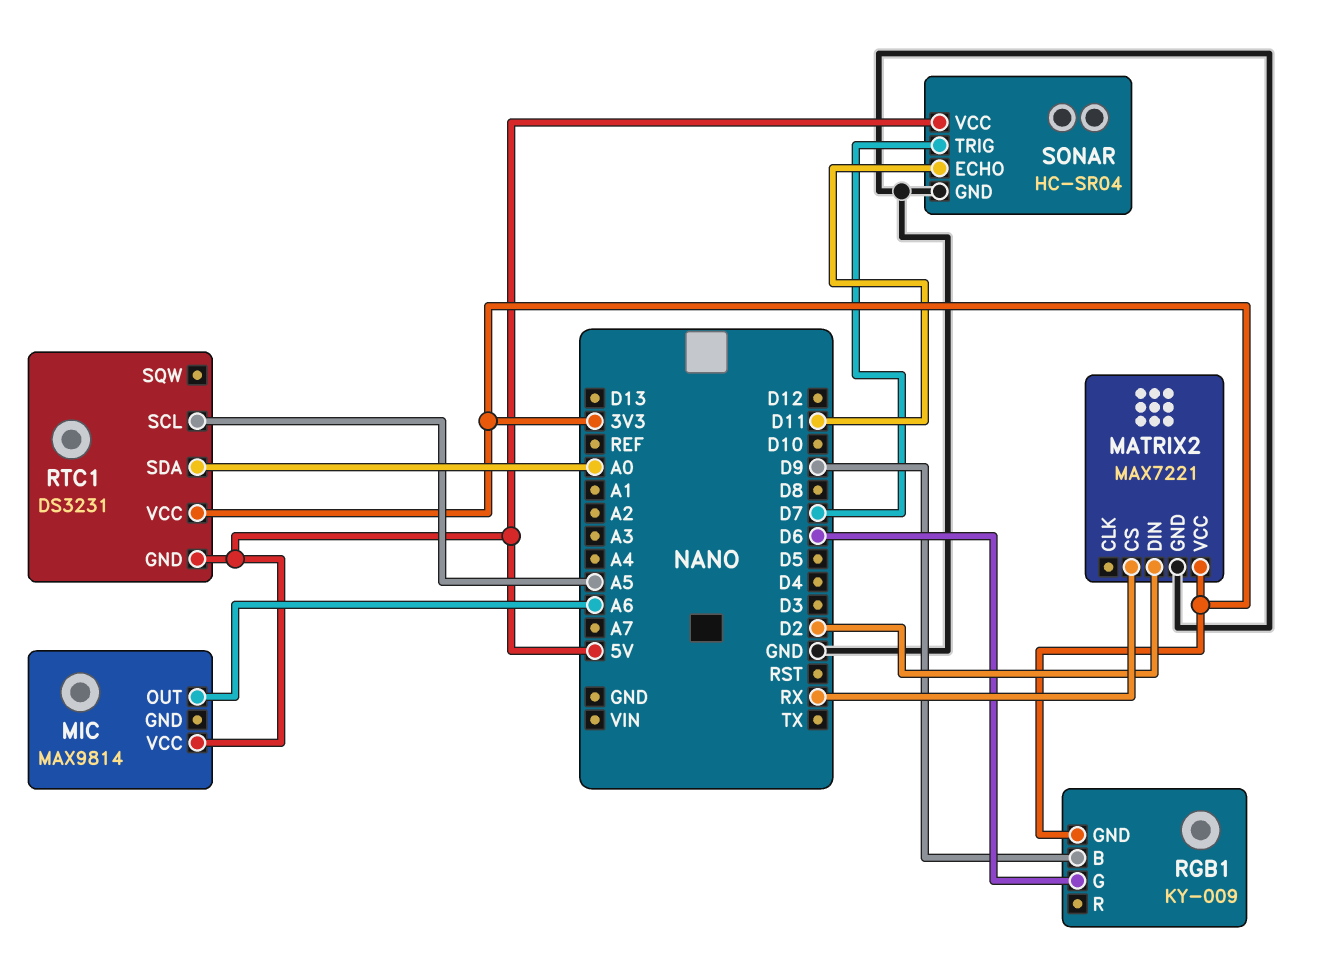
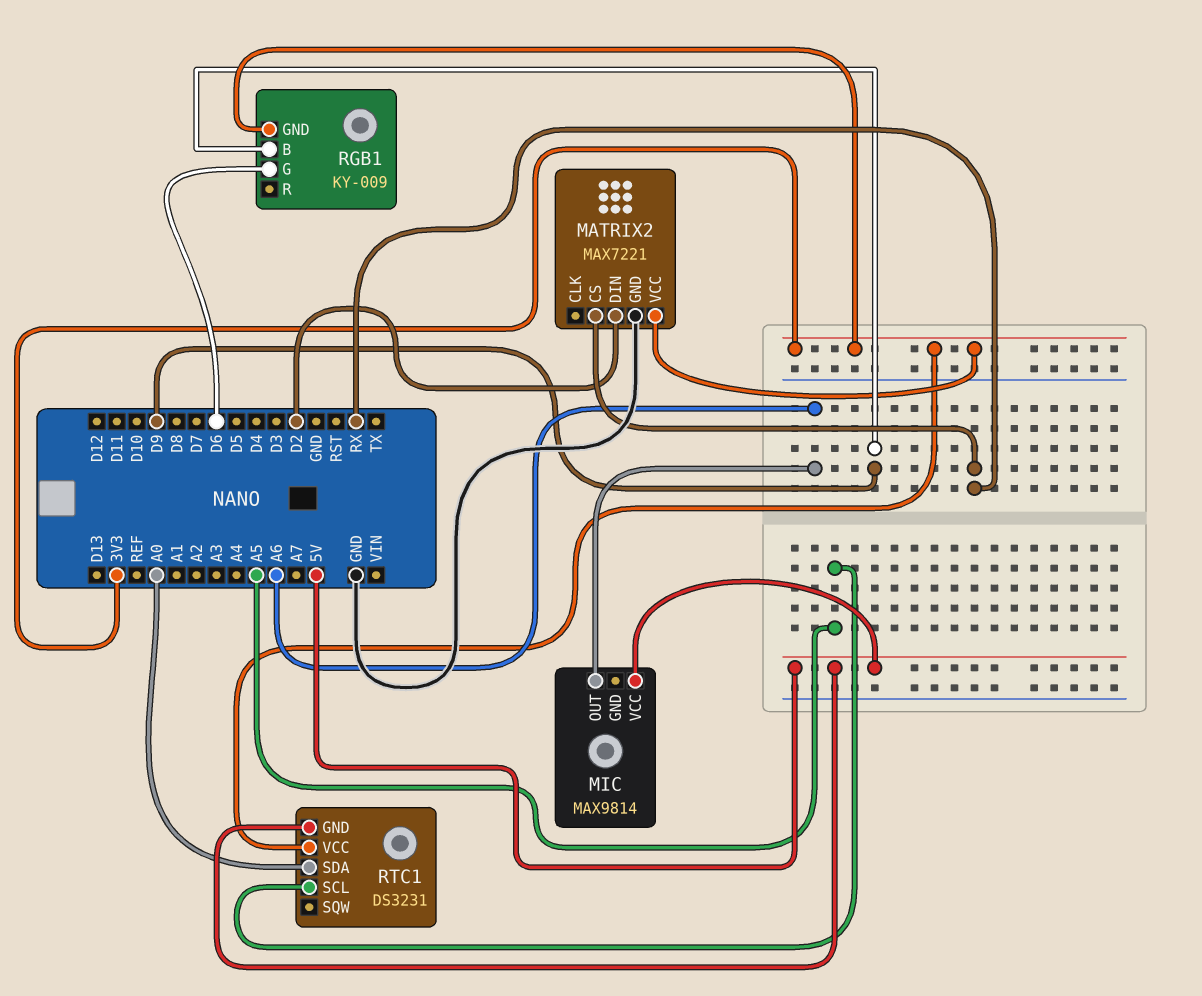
SONAR: HC-SR04 -> none
SONAR pin ECHO: D11 -> none
SONAR pin GND: GND -> none
SONAR pin TRIG: D7 -> none
SONAR pin VCC: 5V -> none

